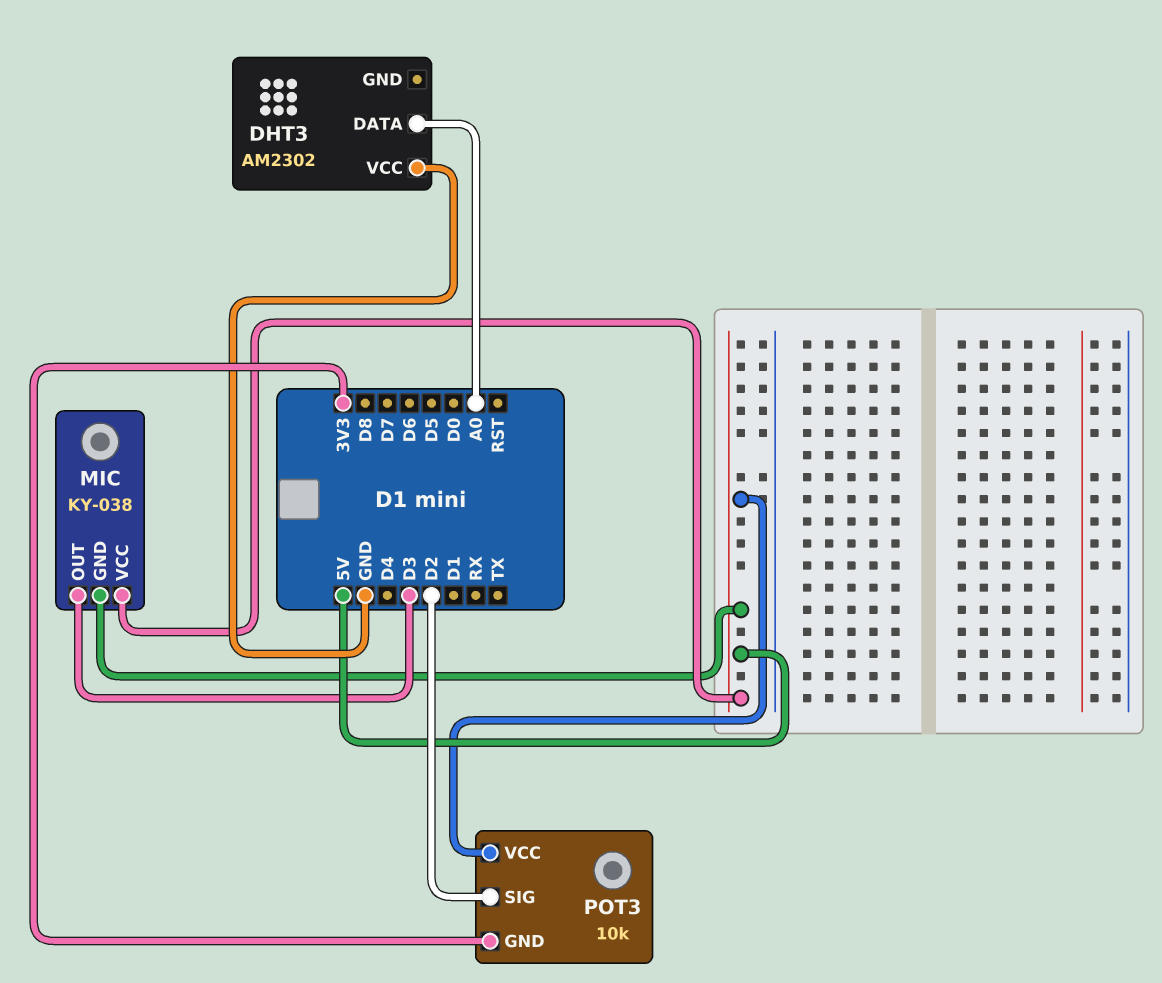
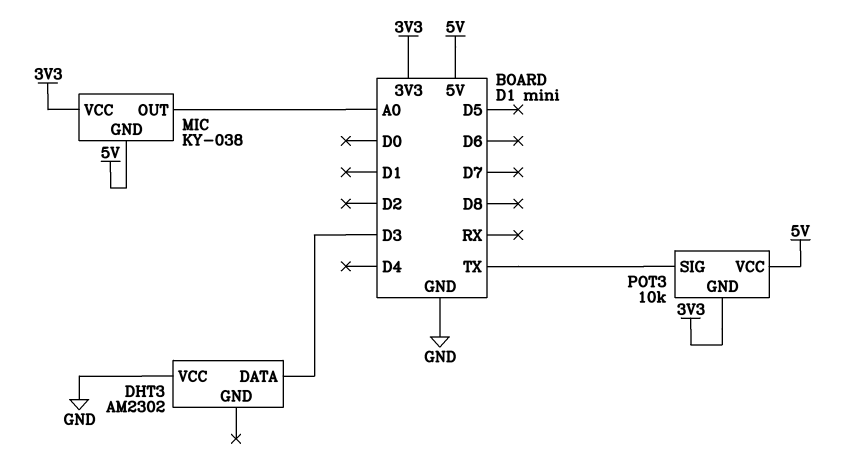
DHT3 pin DATA: A0 -> D3
MIC pin OUT: D3 -> A0
MIC pin VCC: 5V -> 3V3
POT3 pin SIG: D2 -> TX

